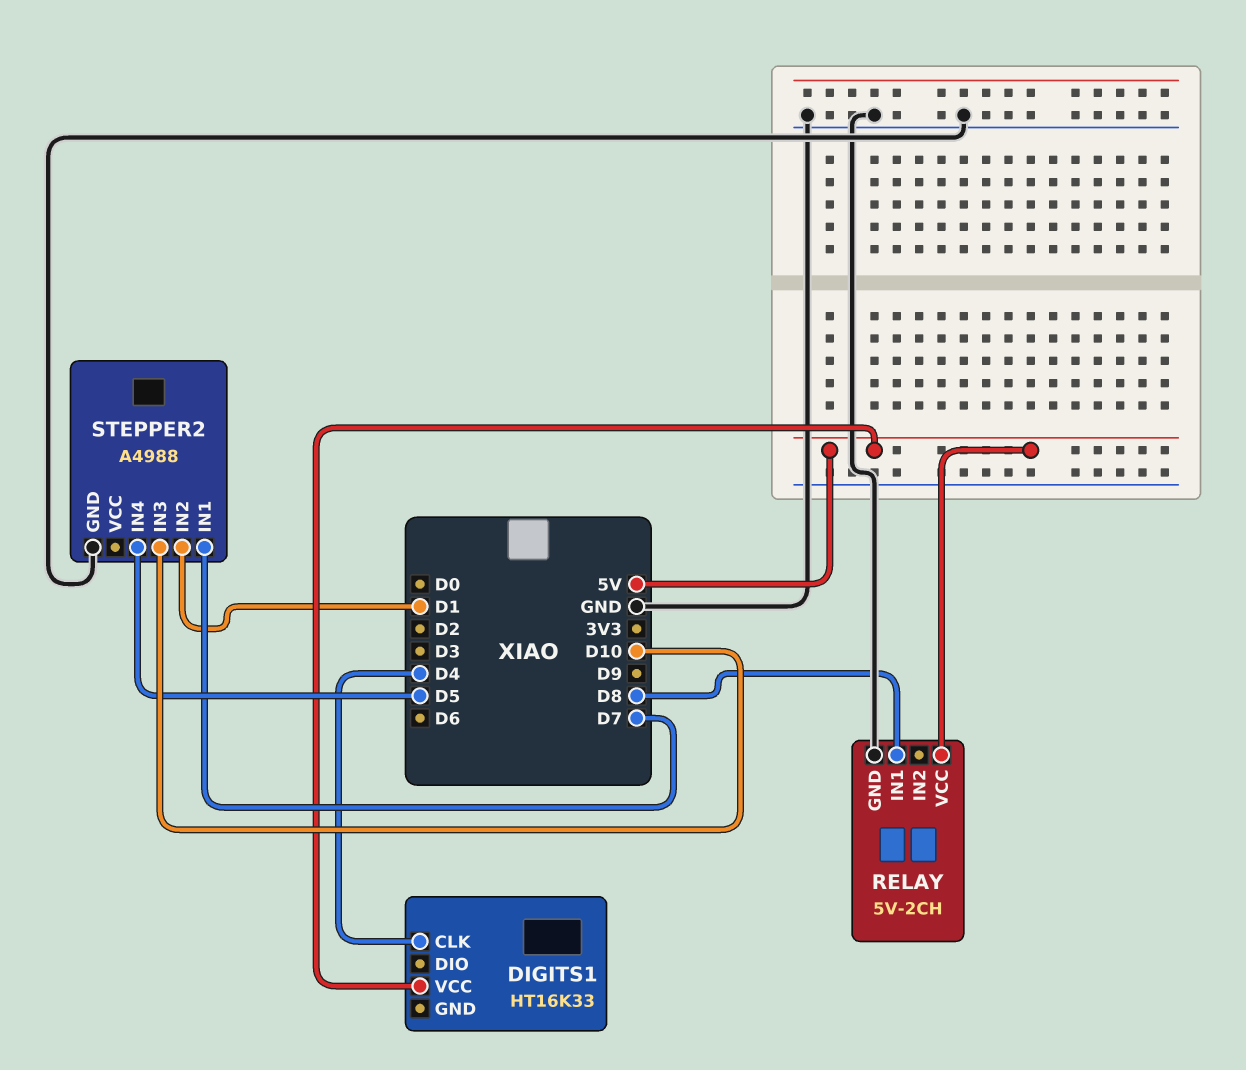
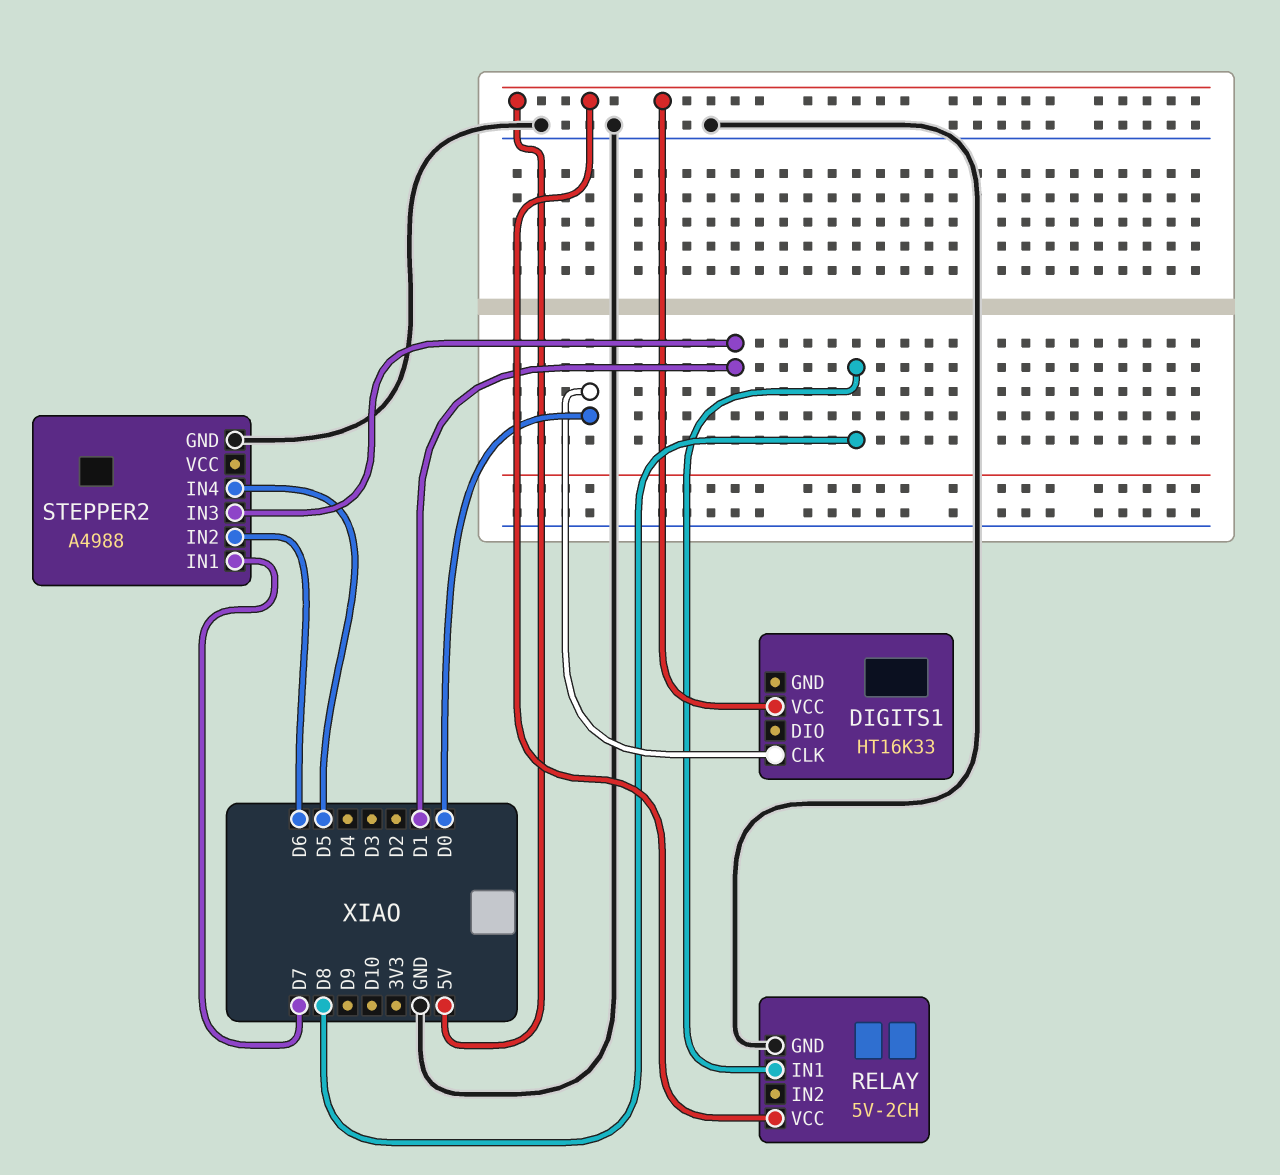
DIGITS1 pin CLK: D4 -> D0
STEPPER2 pin IN2: D1 -> D6
STEPPER2 pin IN3: D10 -> D1

